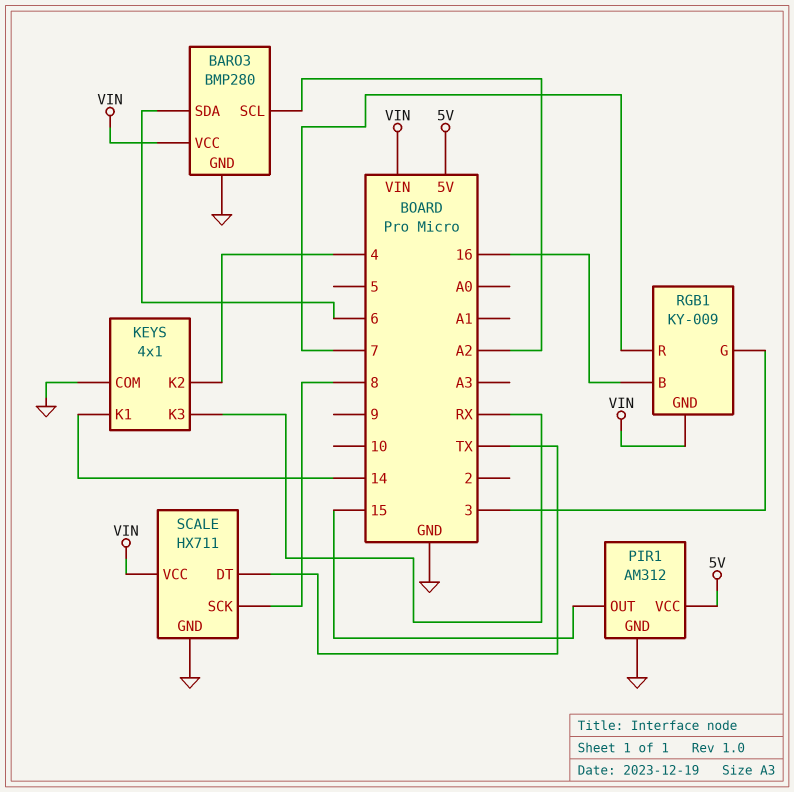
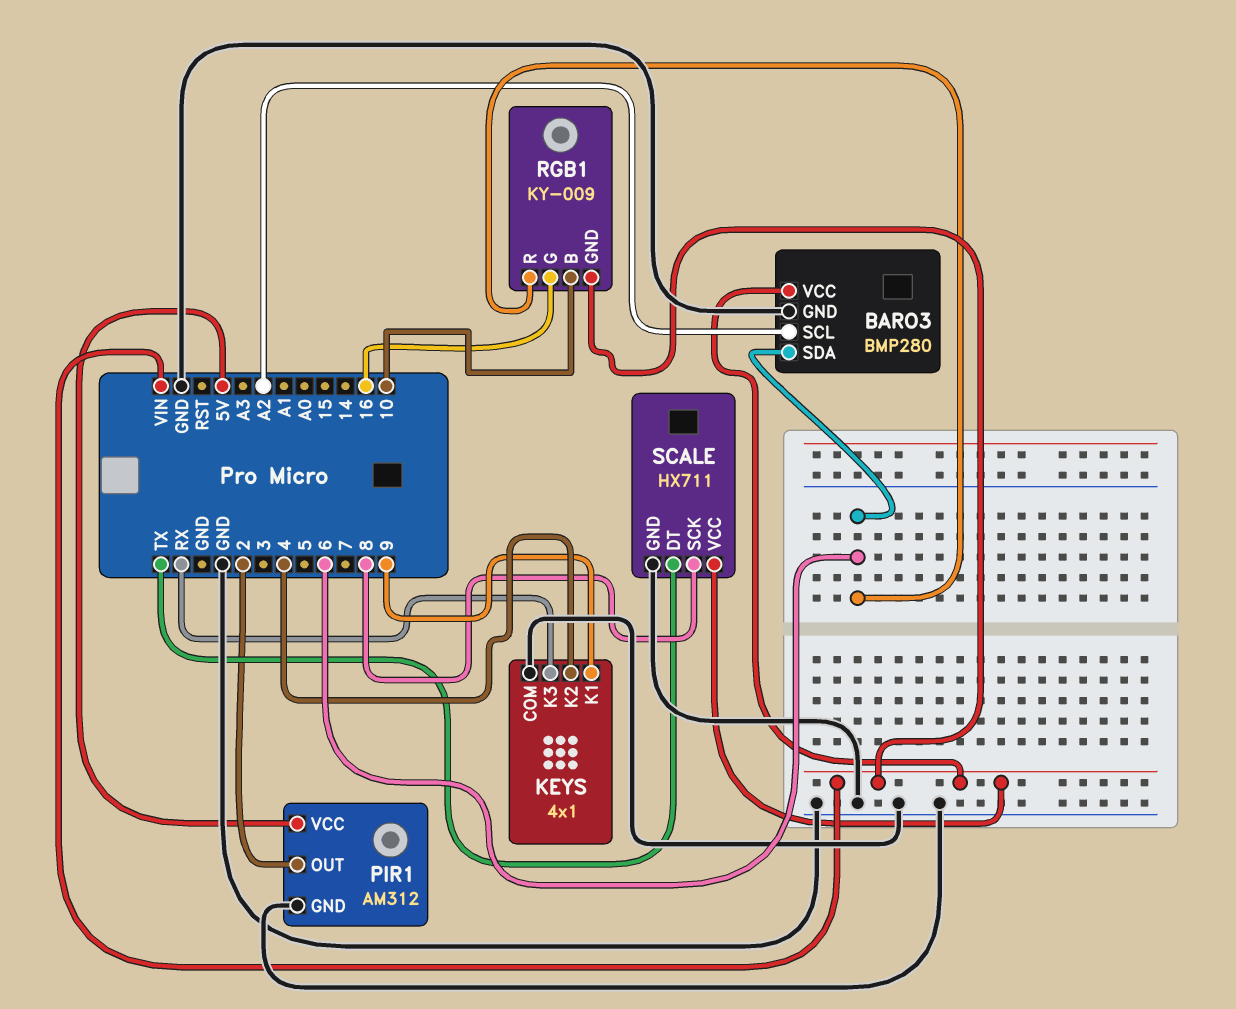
KEYS pin K1: 14 -> 9
PIR1 pin OUT: 15 -> 2
RGB1 pin B: 16 -> 10
RGB1 pin G: 3 -> 16
RGB1 pin R: 7 -> 6

